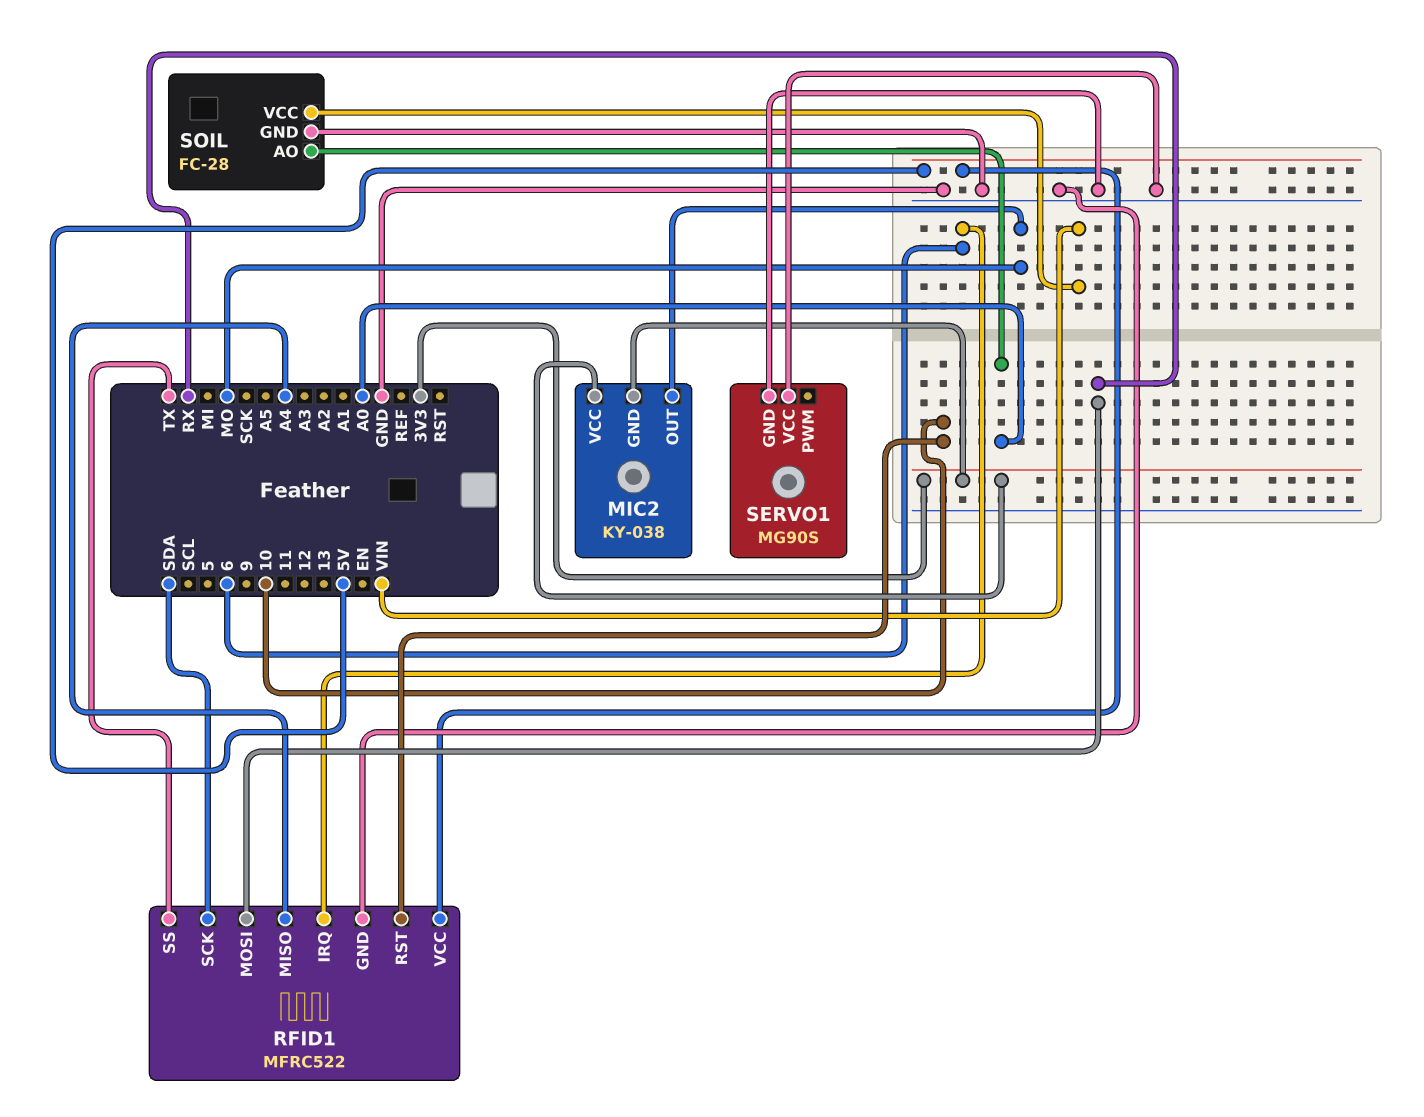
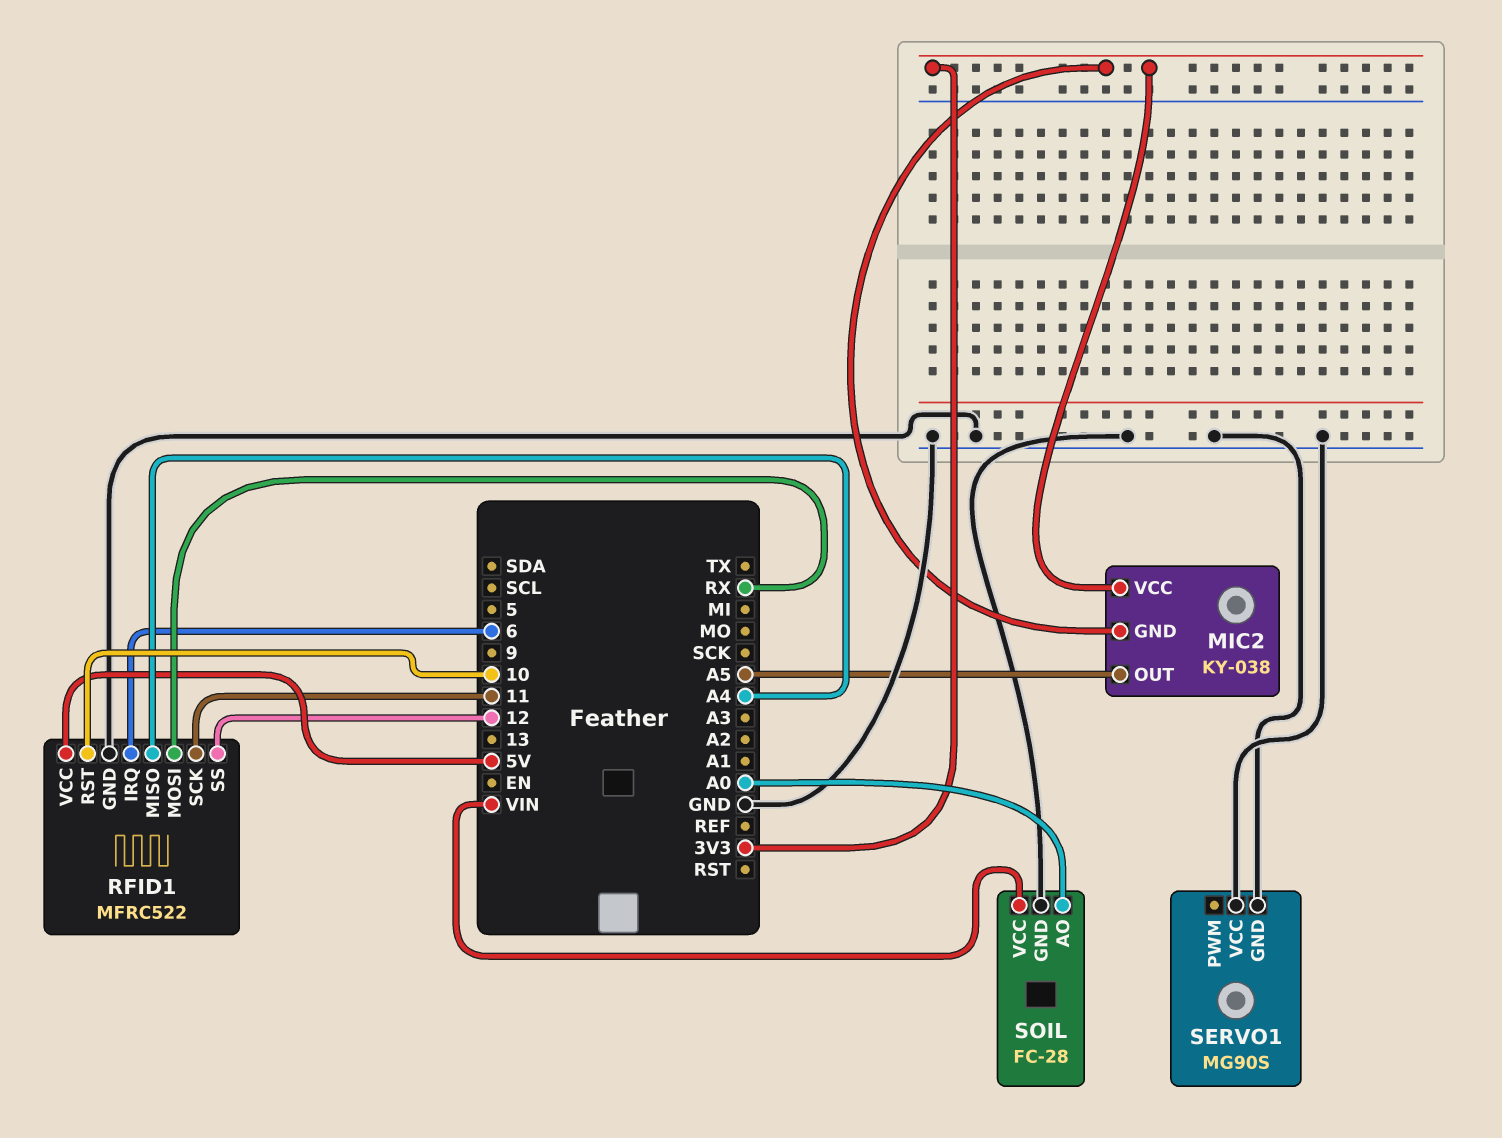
MIC2 pin OUT: MO -> A5
RFID1 pin SCK: SDA -> 11
RFID1 pin SS: TX -> 12

